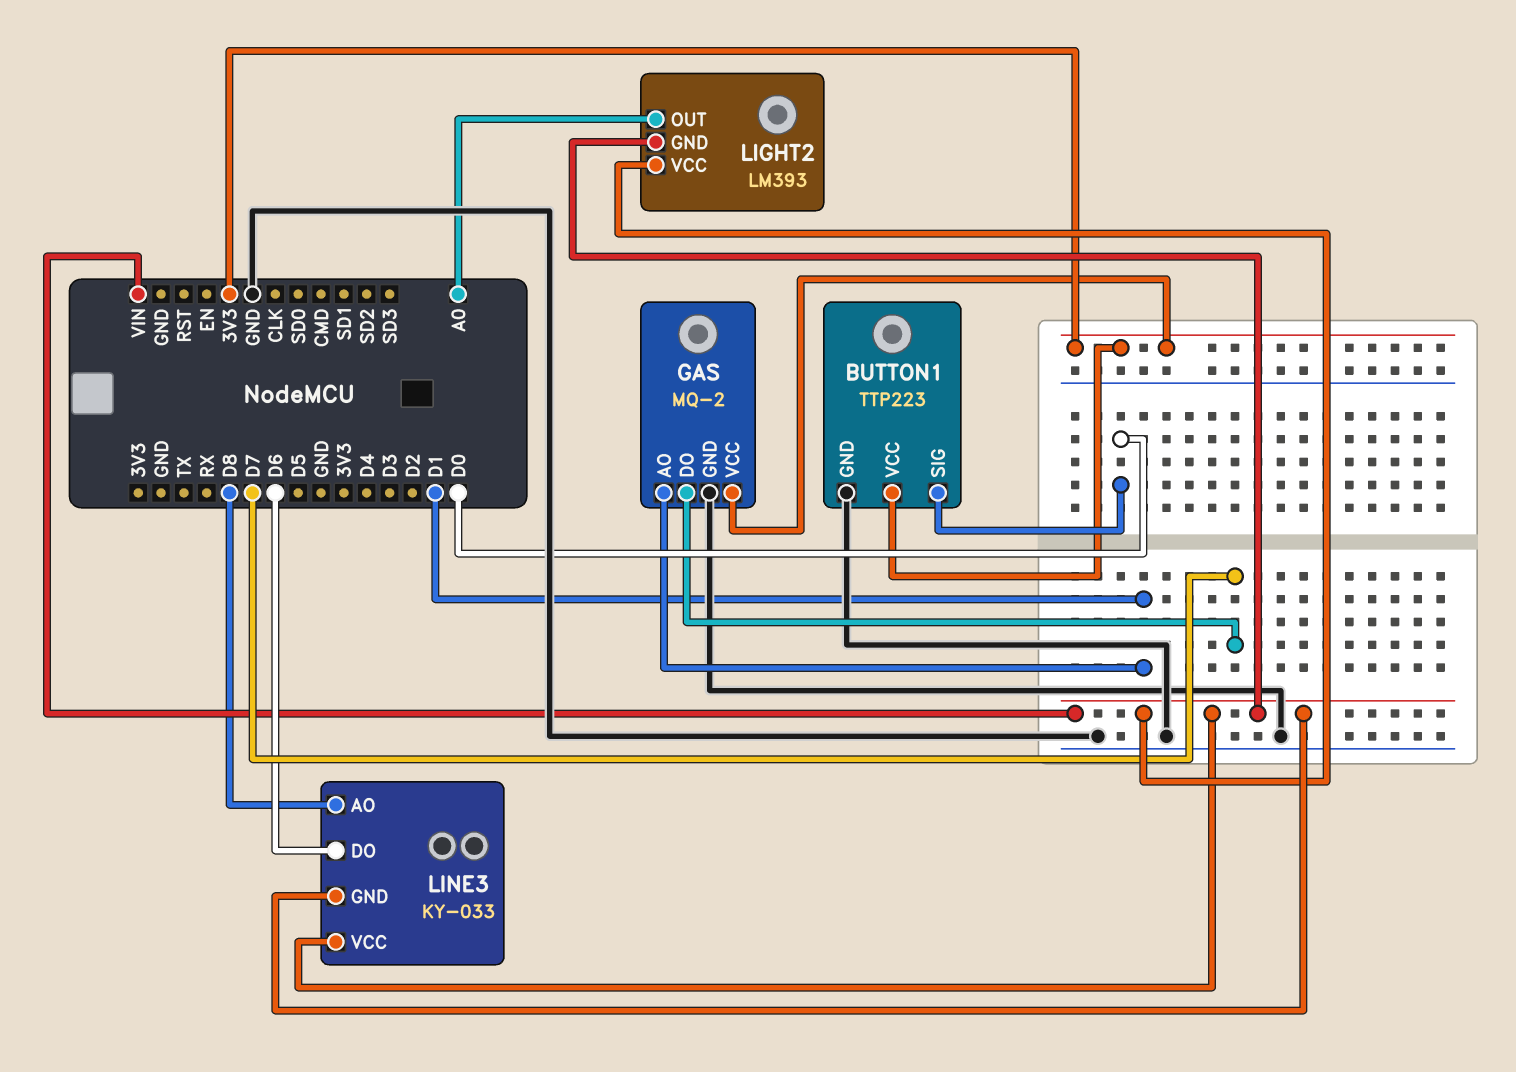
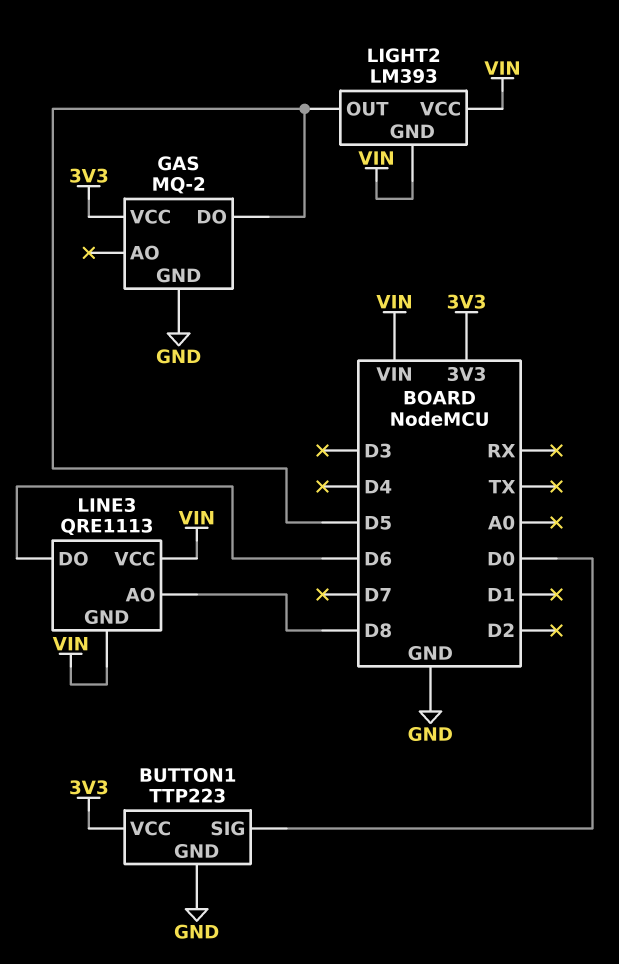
GAS pin AO: D1 -> none
GAS pin DO: D7 -> D5
LIGHT2 pin OUT: A0 -> D5
LINE3: KY-033 -> QRE1113

